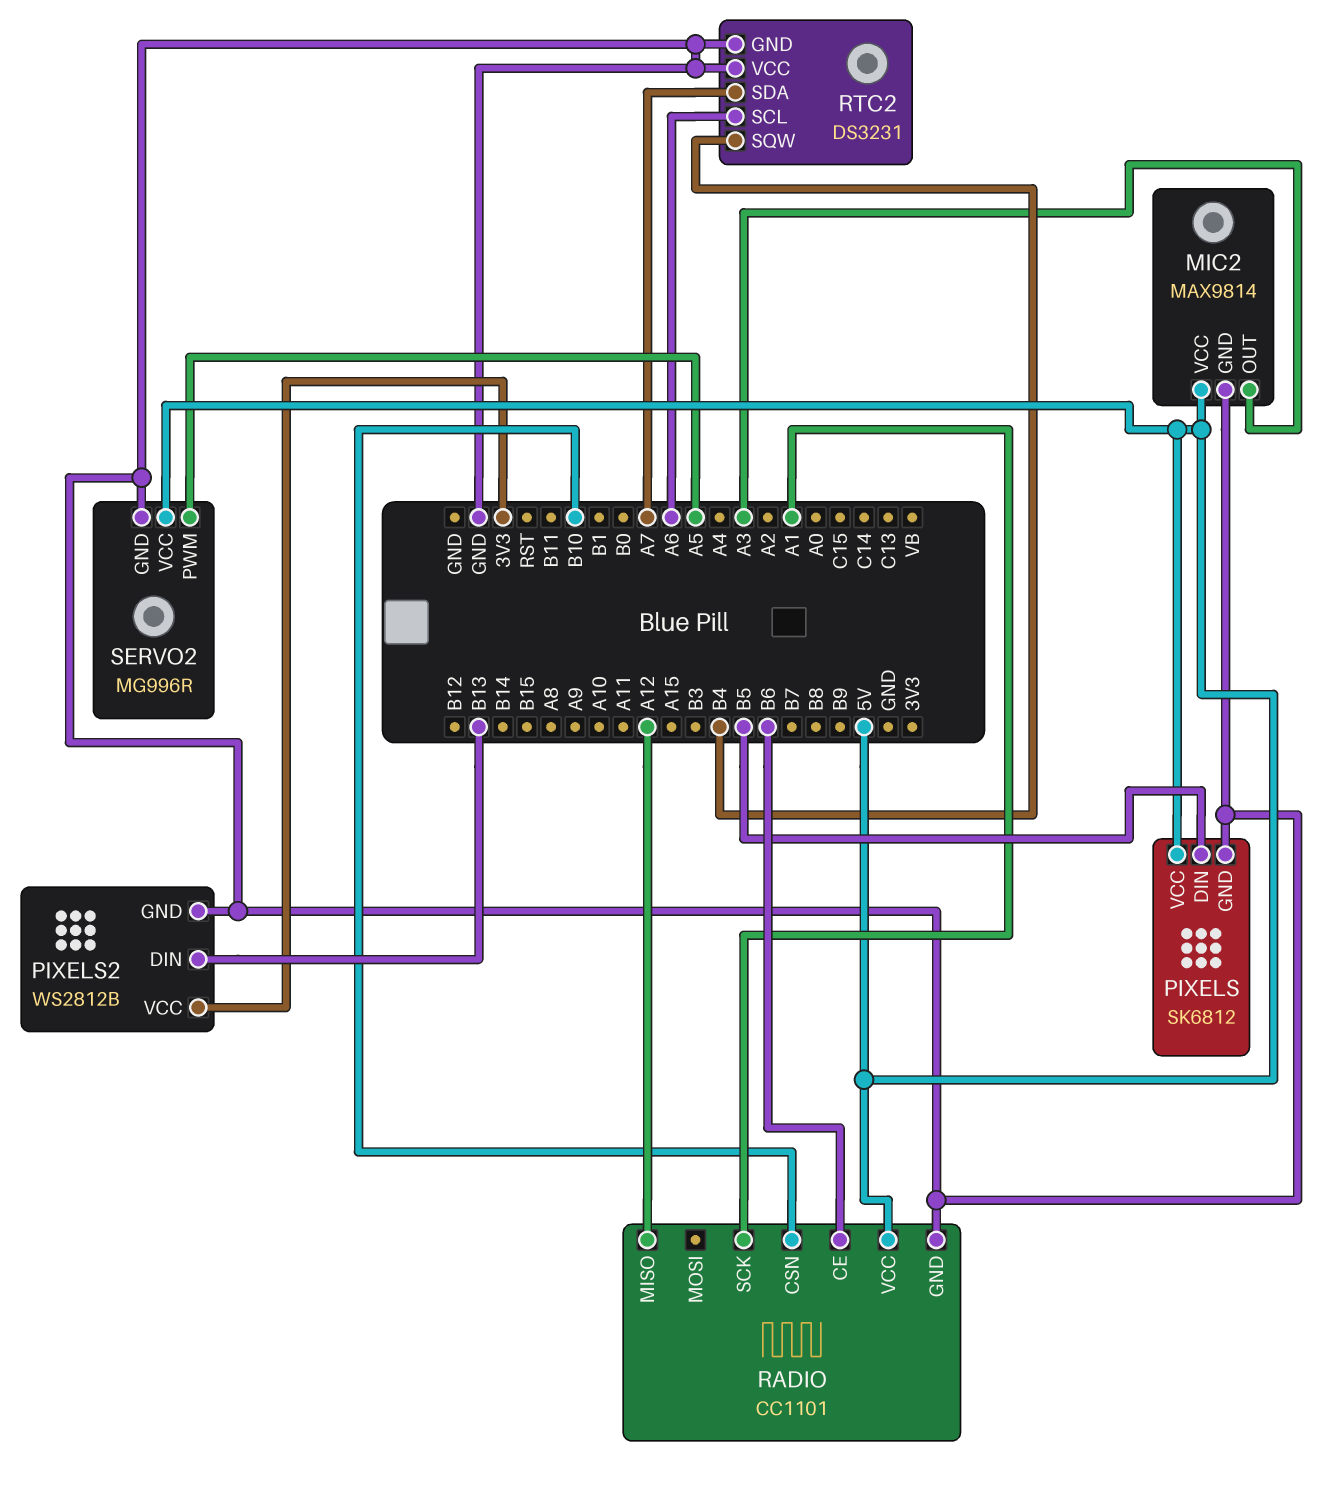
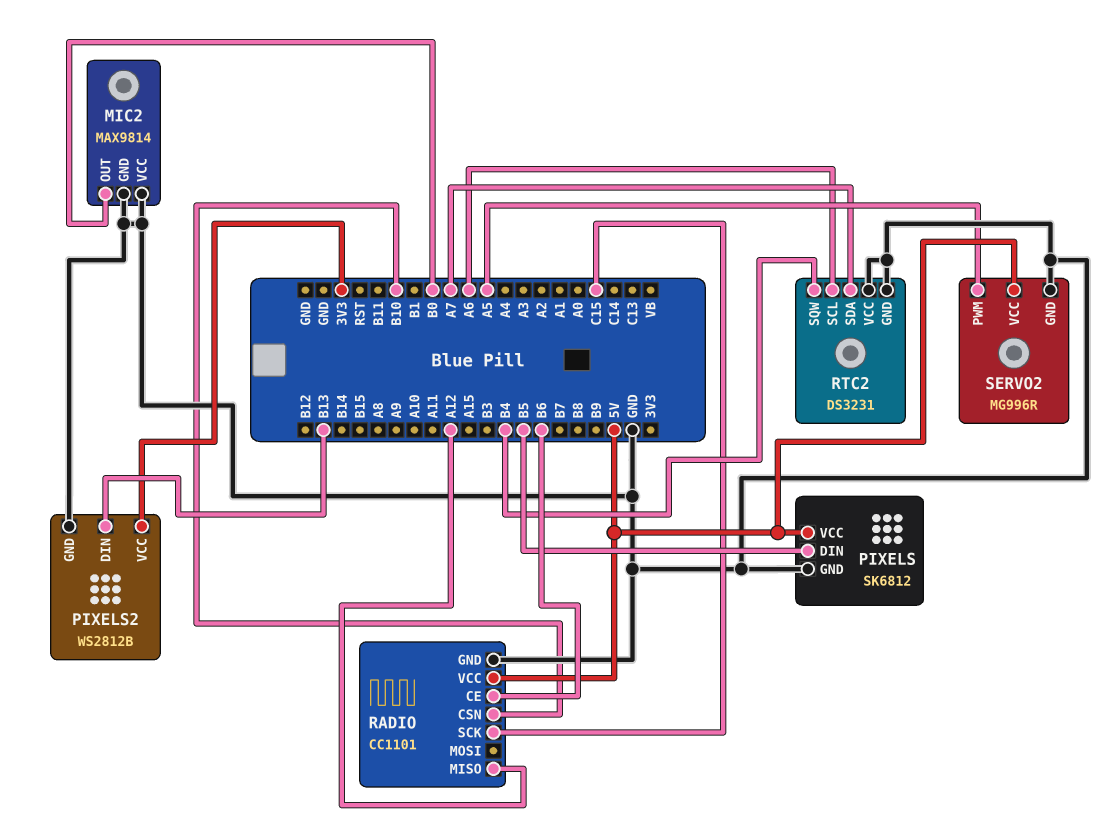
MIC2 pin OUT: A3 -> B0
MIC2 pin VCC: 5V -> GND
RADIO pin SCK: A1 -> C15

